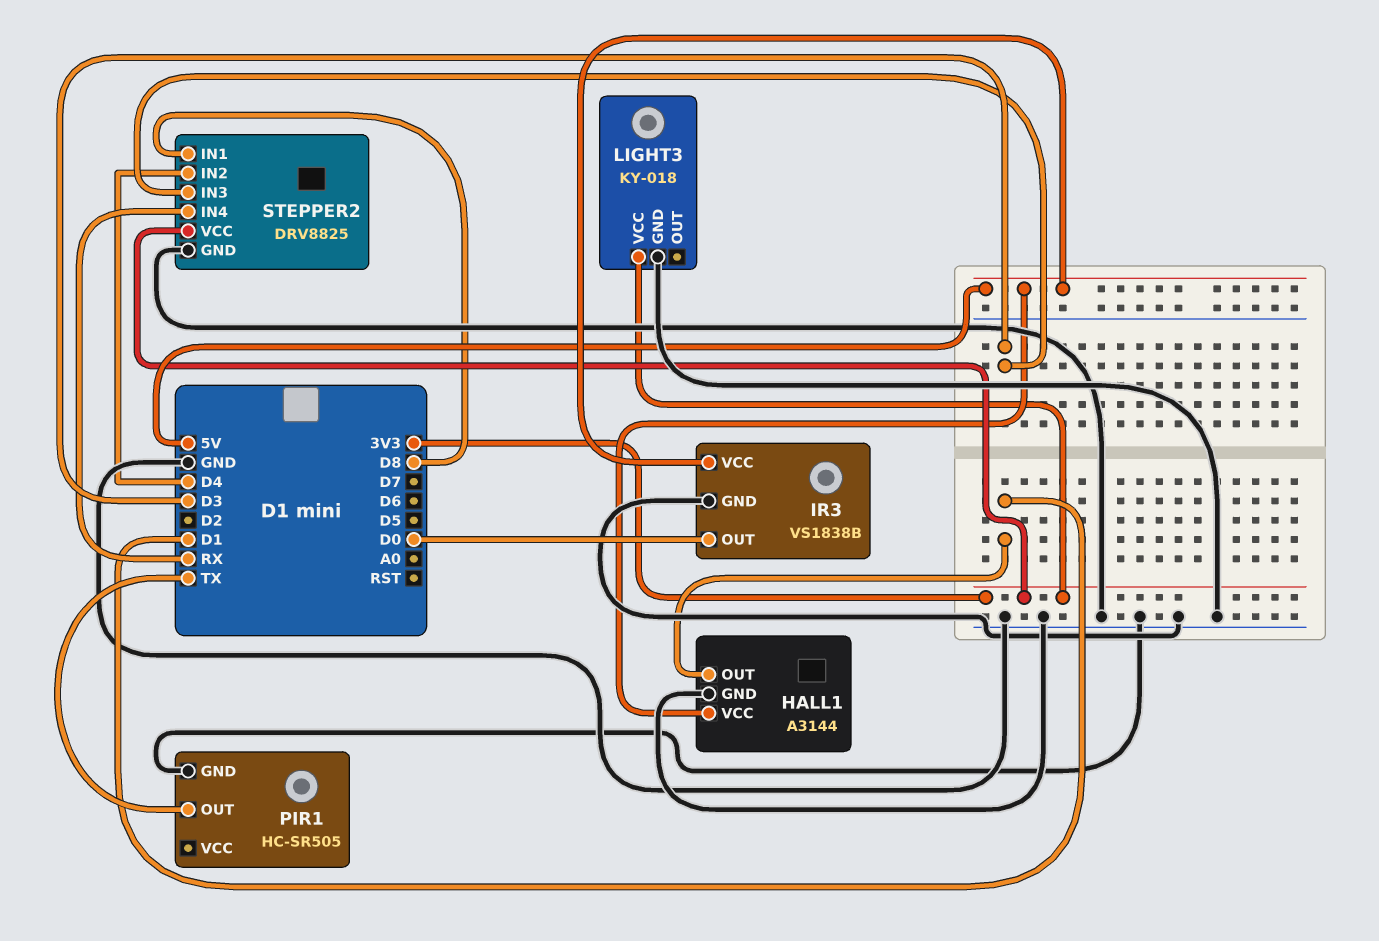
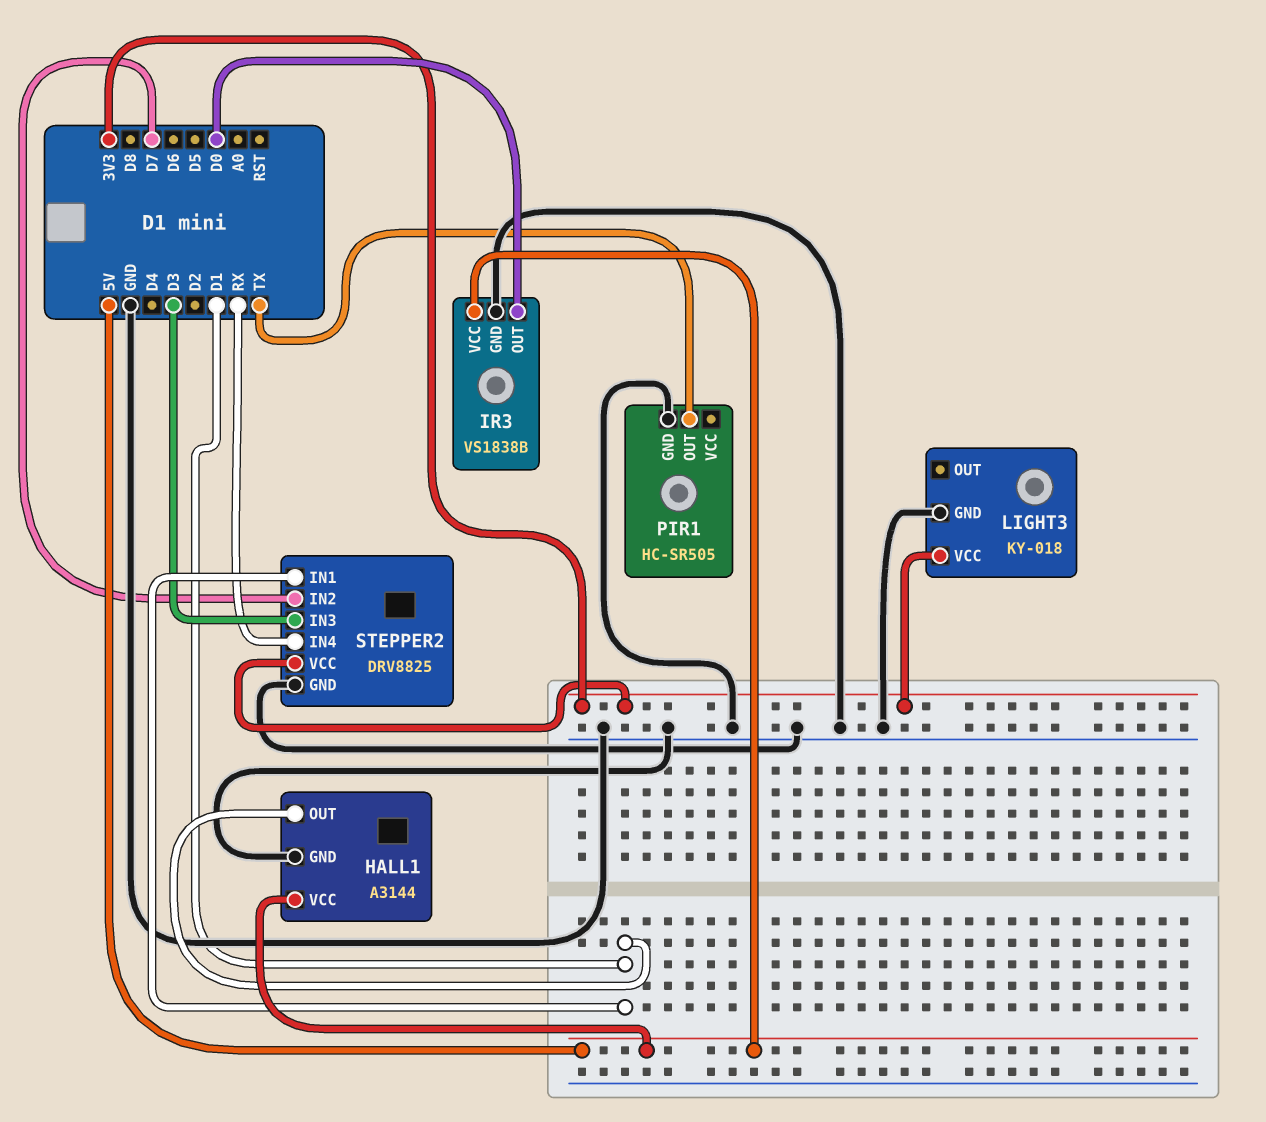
STEPPER2 pin IN1: D8 -> D1
STEPPER2 pin IN2: D4 -> D7

